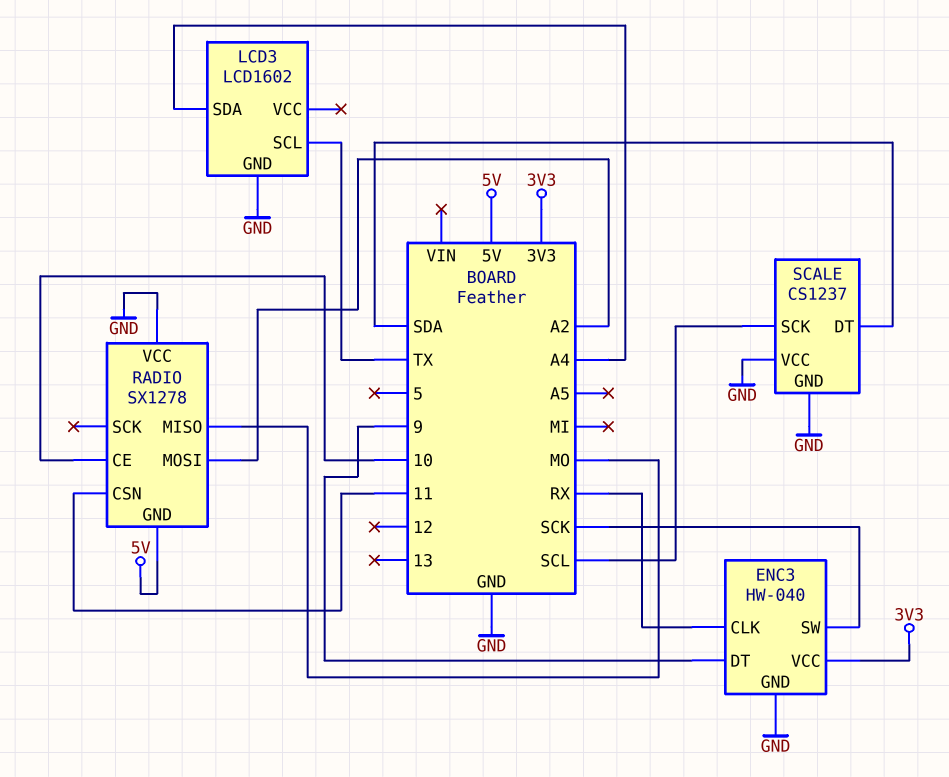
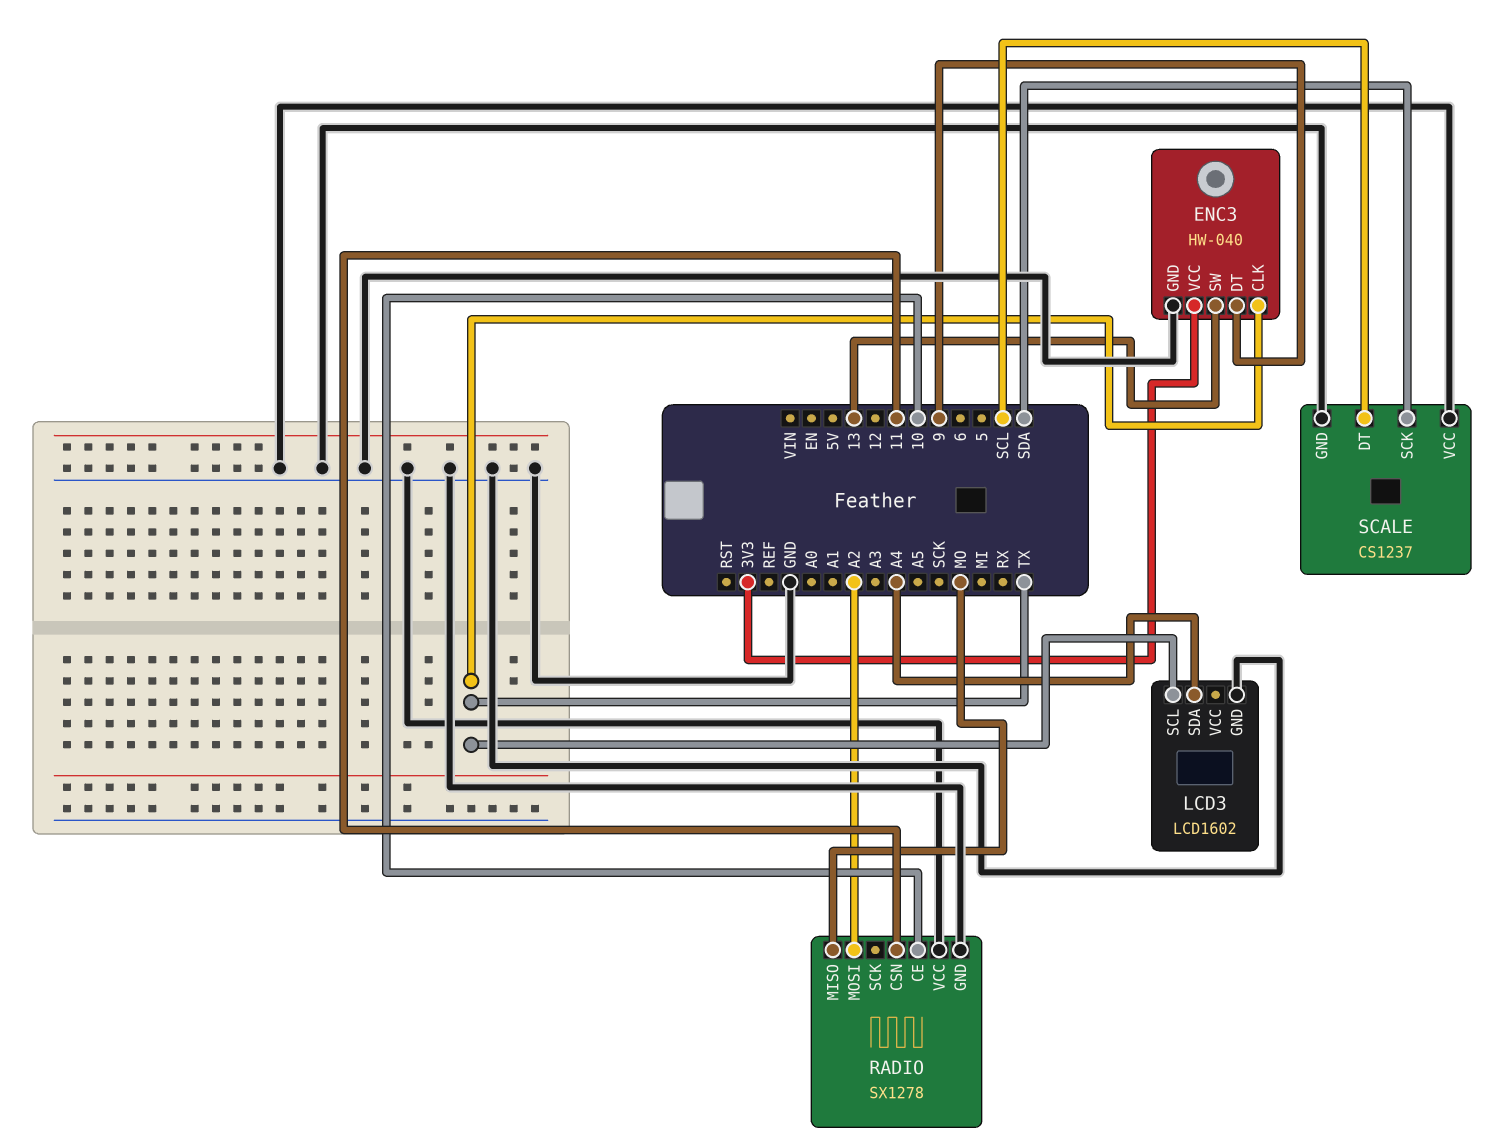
ENC3 pin CLK: RX -> TX
ENC3 pin SW: SCK -> 13
RADIO pin GND: 5V -> GND
SCALE pin DT: SDA -> SCL
SCALE pin SCK: SCL -> SDA

